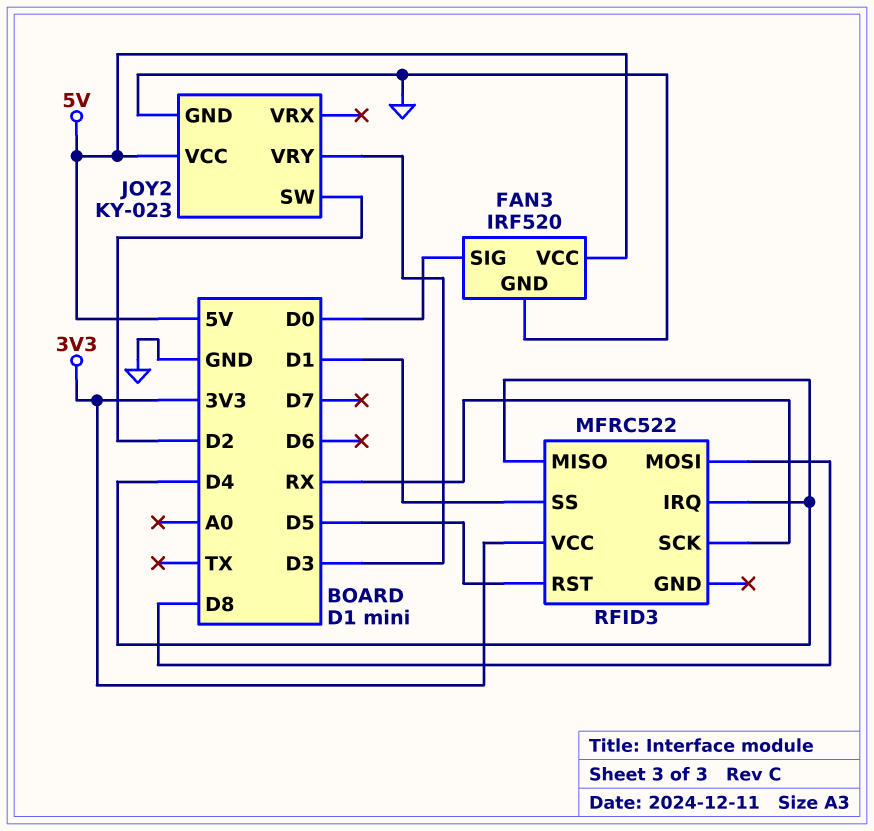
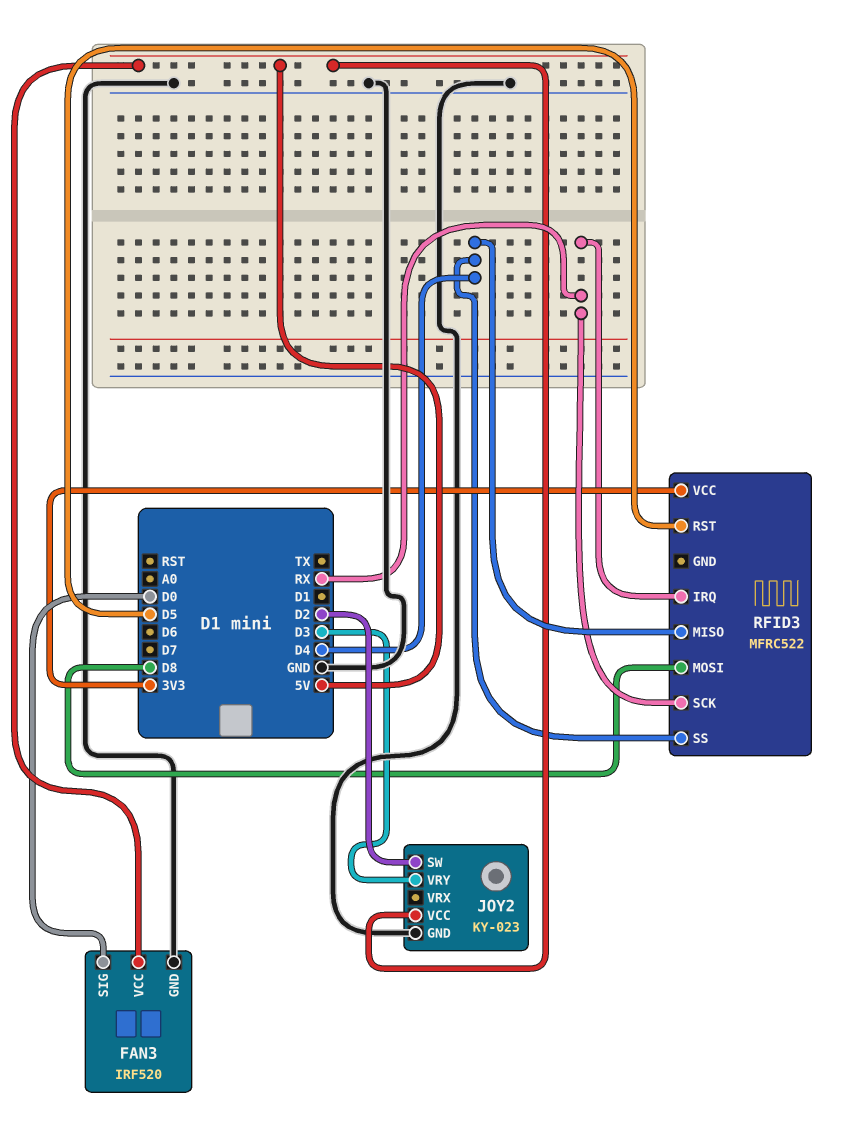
RFID3 pin IRQ: D4 -> RX
RFID3 pin SS: D1 -> D4

